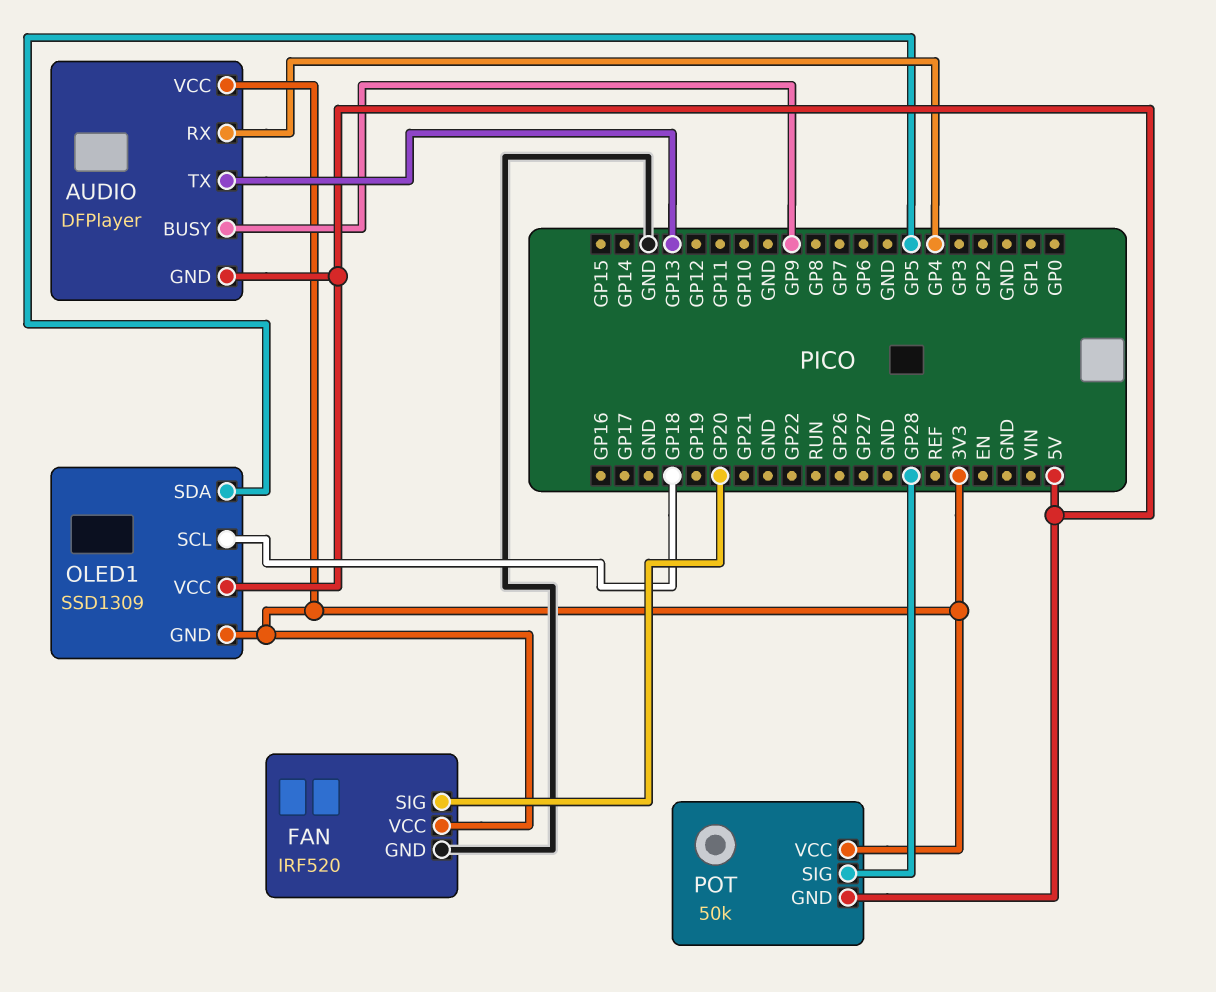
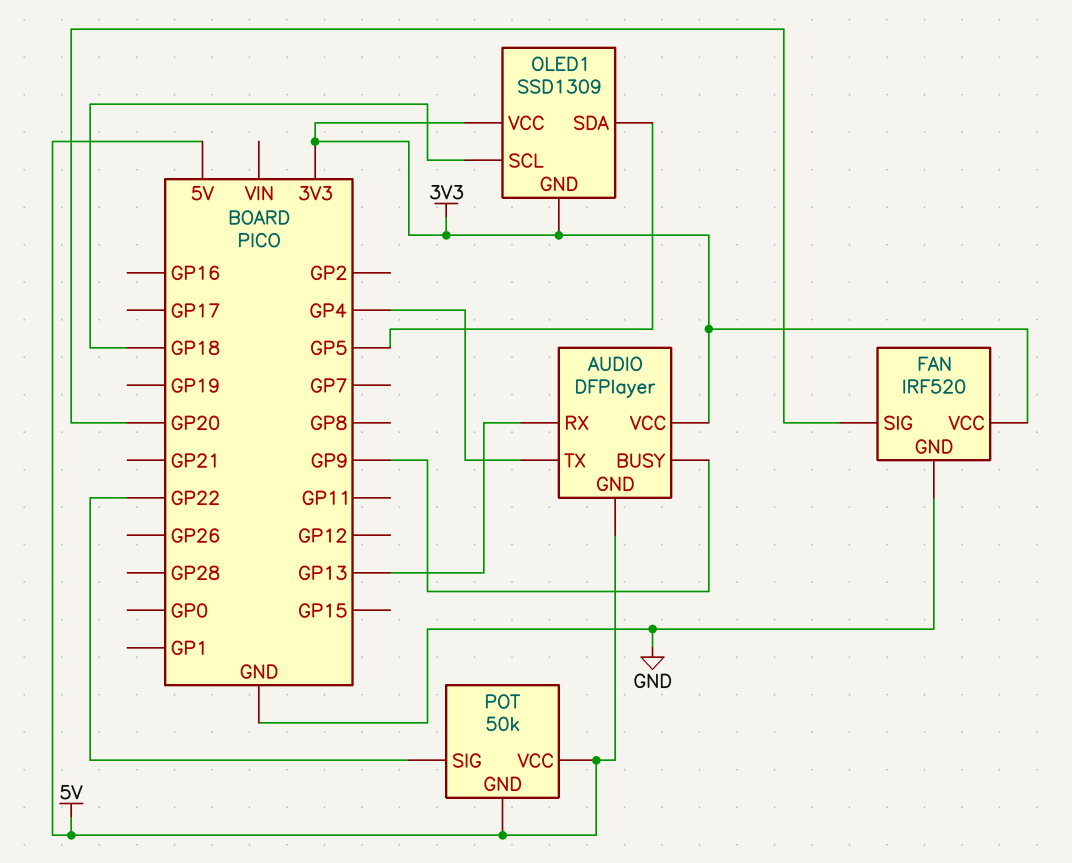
AUDIO pin RX: GP4 -> GP13
AUDIO pin TX: GP13 -> GP4
OLED1 pin VCC: 5V -> 3V3
POT pin SIG: GP28 -> GP22
POT pin VCC: 3V3 -> 5V

